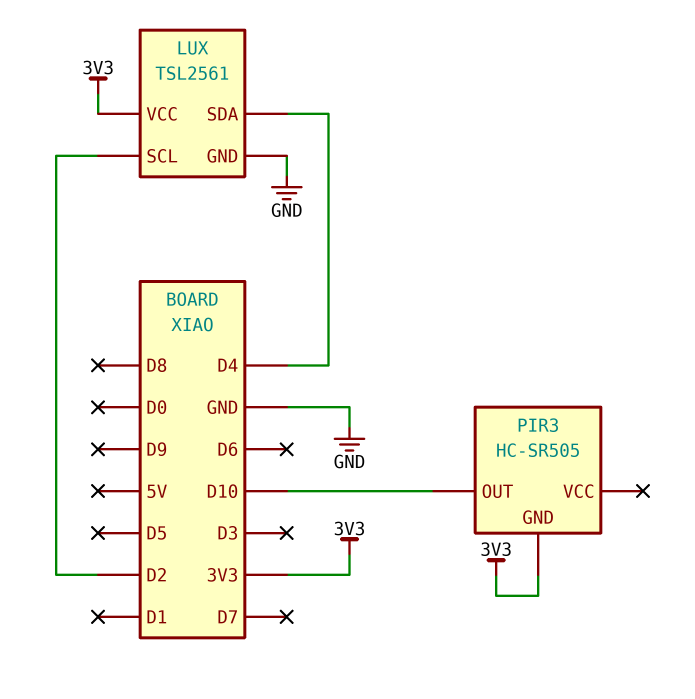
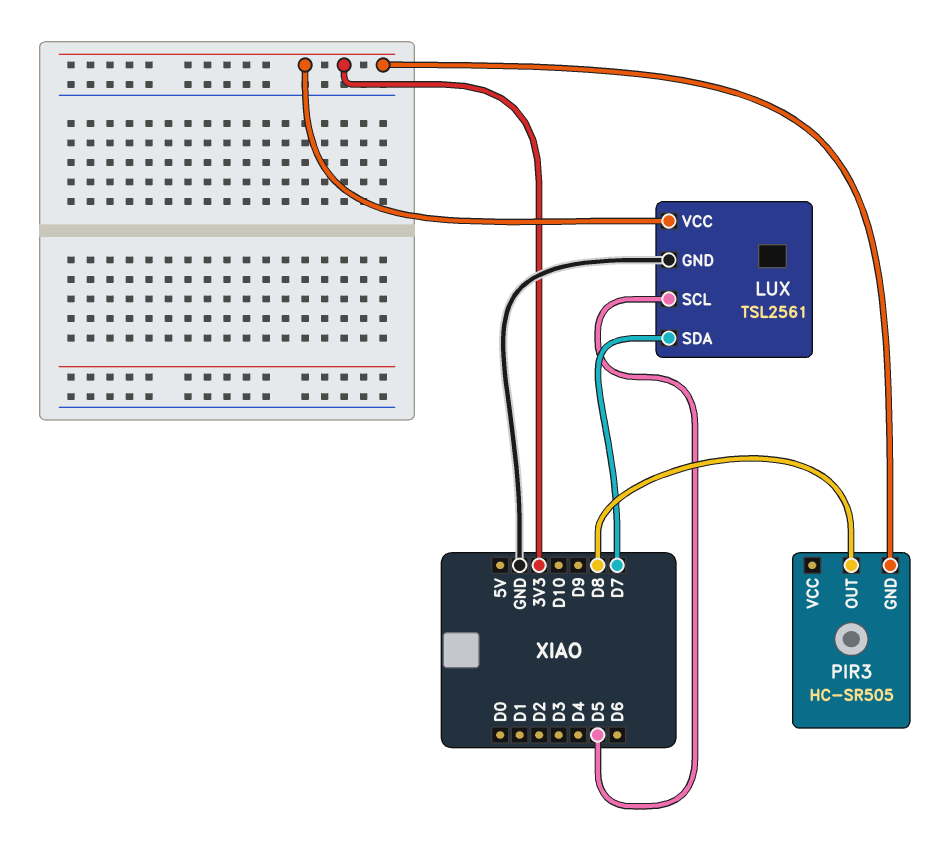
LUX pin SCL: D2 -> D5
LUX pin SDA: D4 -> D7
PIR3 pin OUT: D10 -> D8

